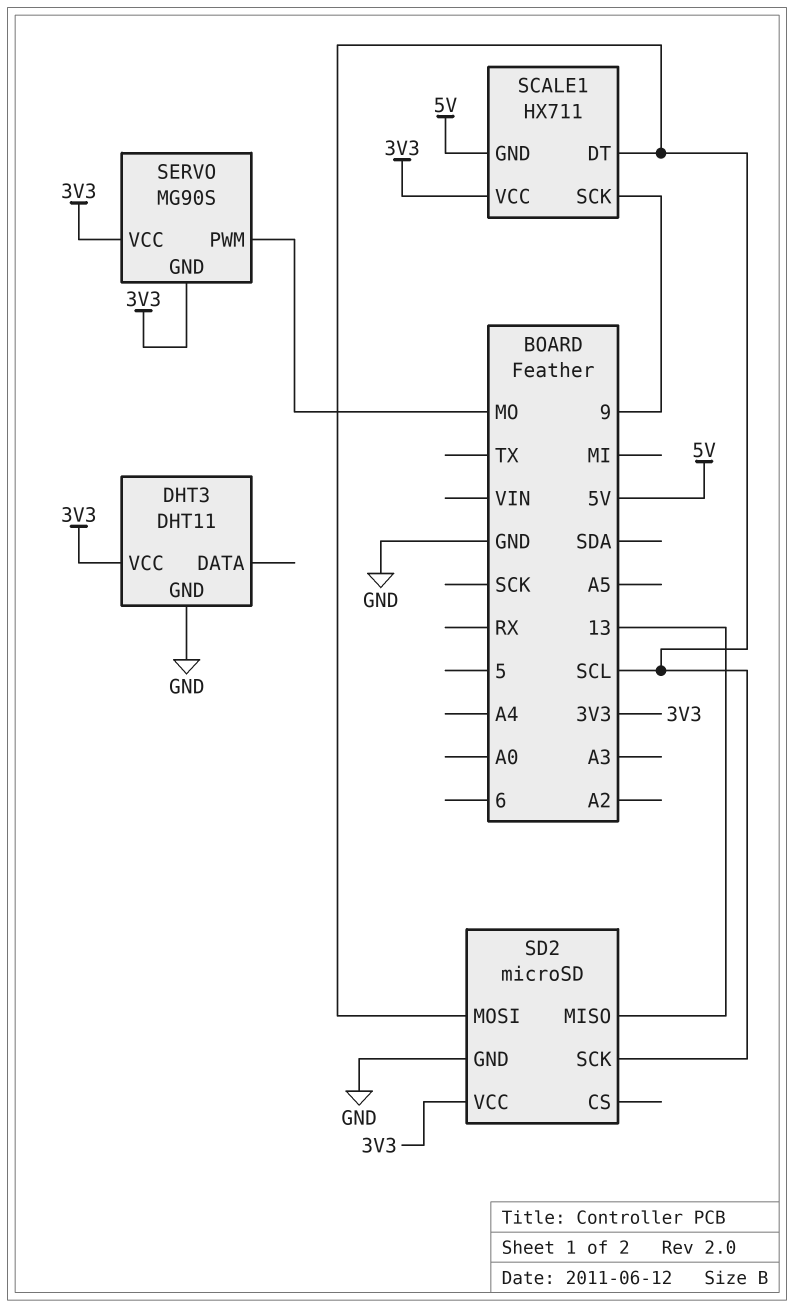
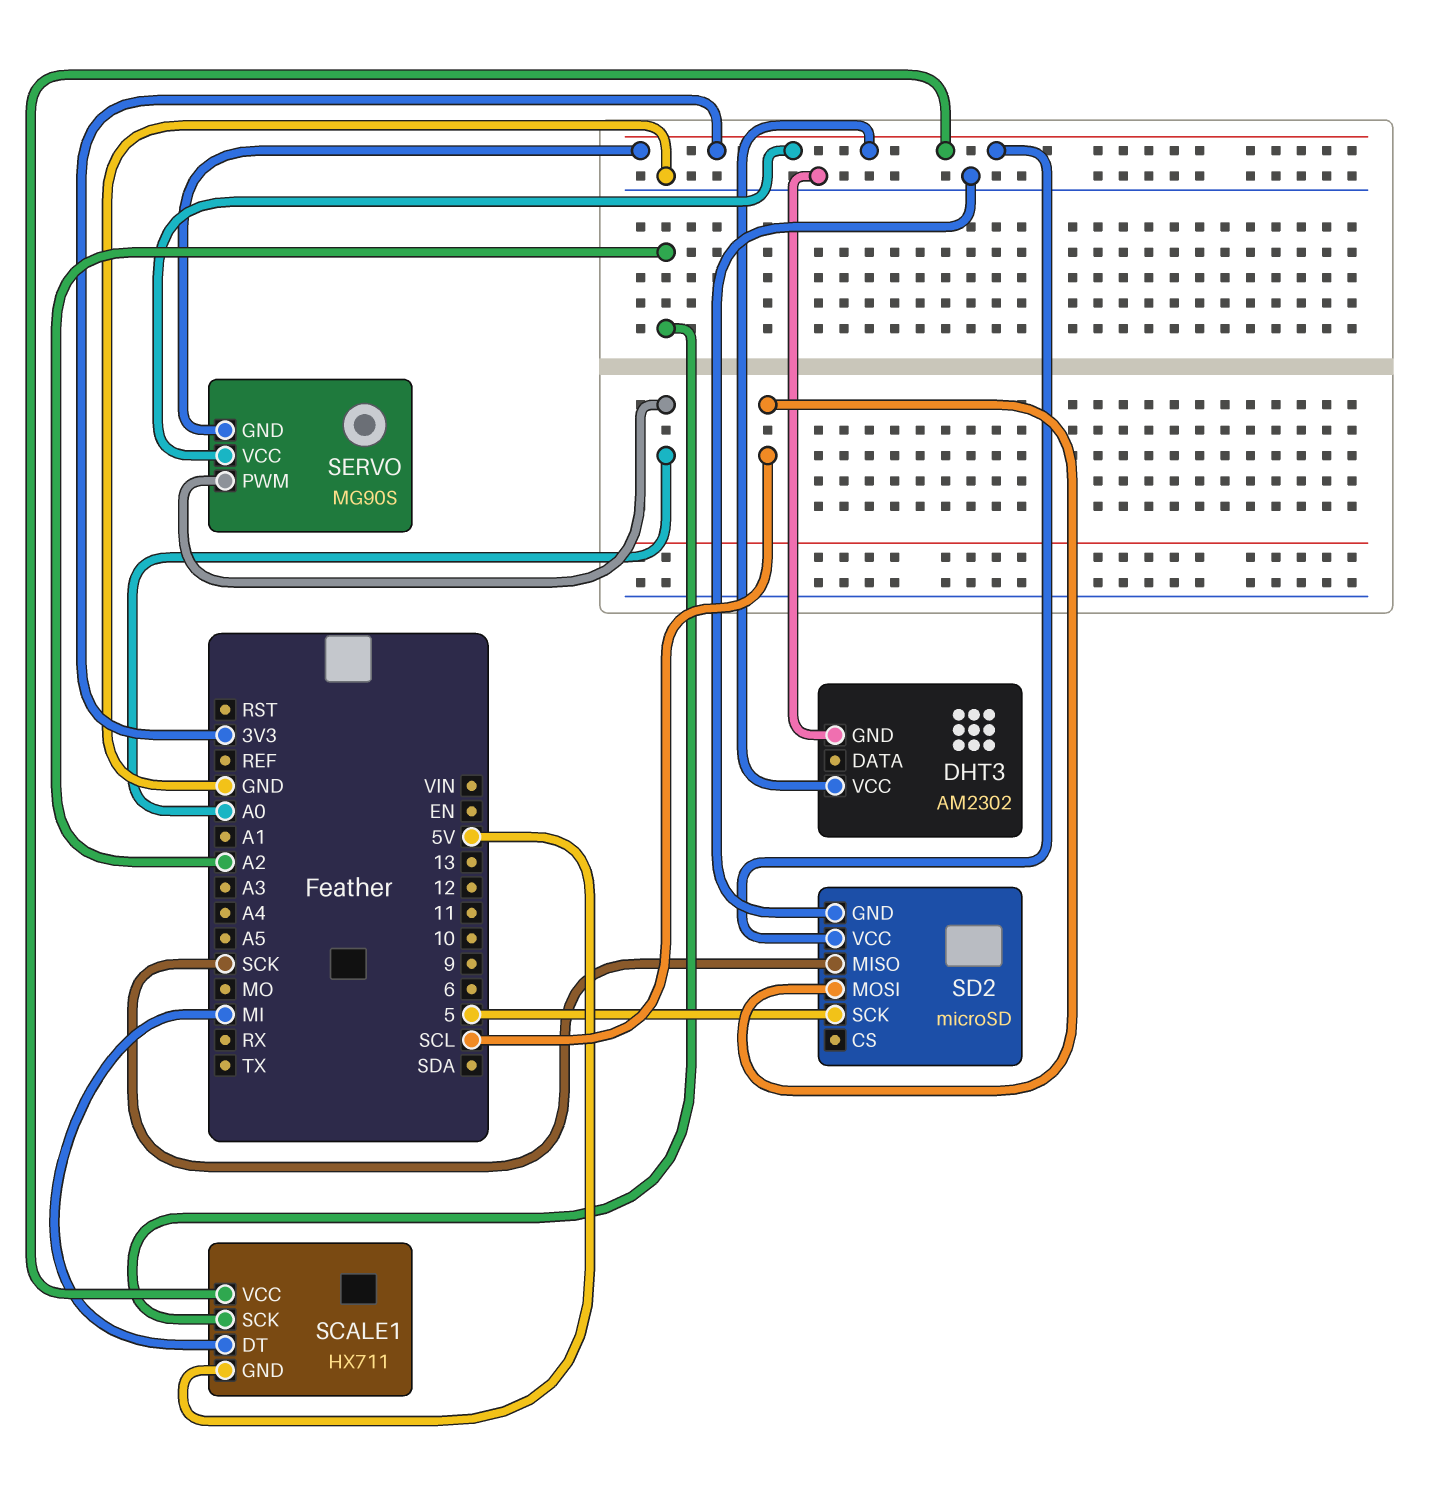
DHT3: DHT11 -> AM2302
SCALE1 pin DT: SCL -> MI
SCALE1 pin SCK: 9 -> A2
SD2 pin MISO: 13 -> SCK
SD2 pin SCK: SCL -> 5
SERVO pin PWM: MO -> A0

